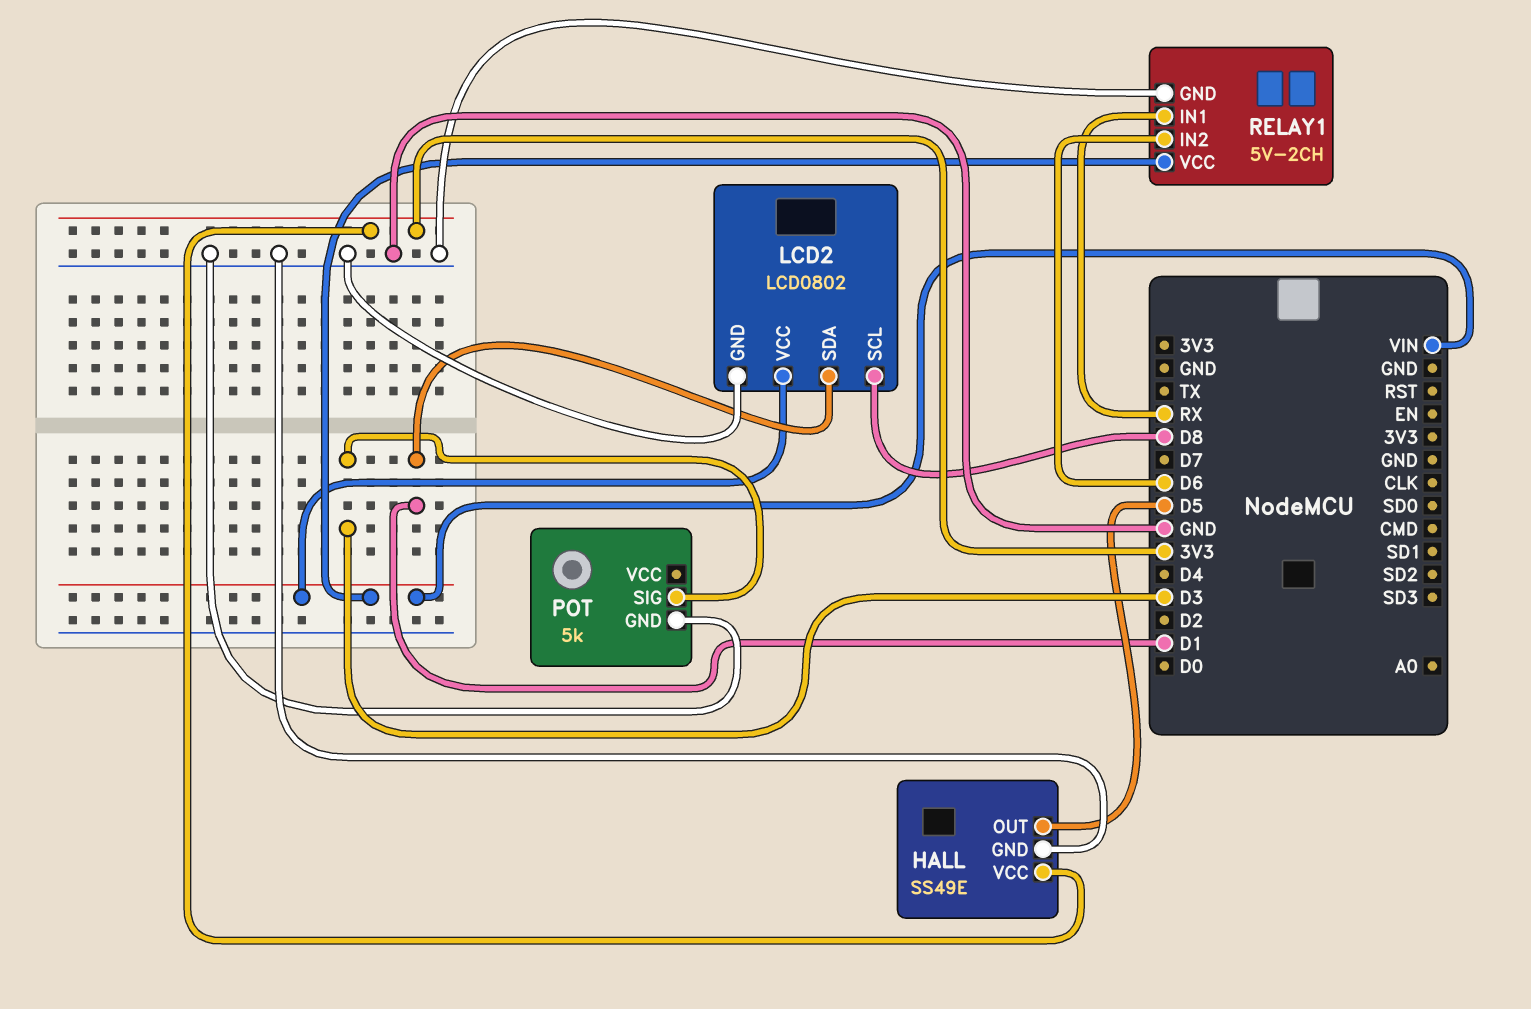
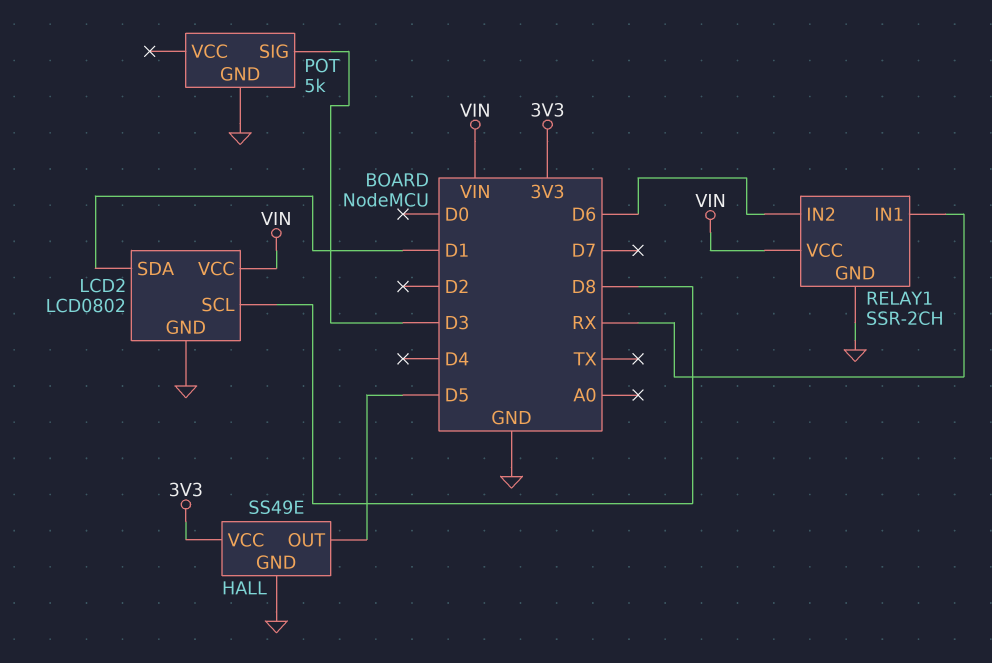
RELAY1: 5V-2CH -> SSR-2CH

